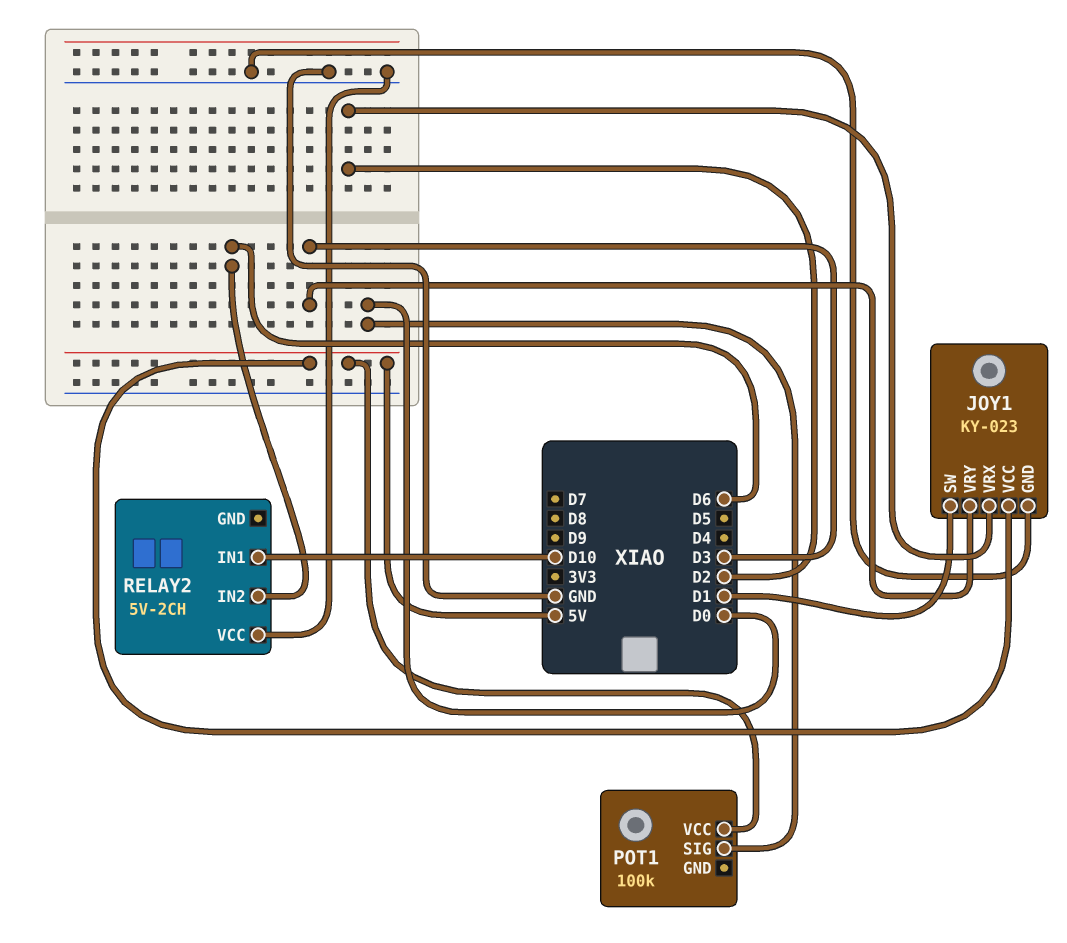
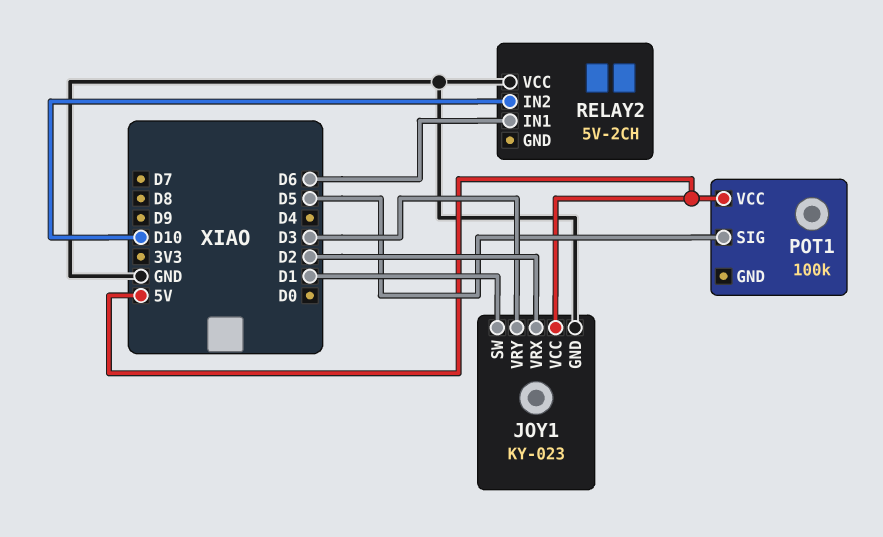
POT1 pin SIG: D0 -> D5
RELAY2 pin IN1: D10 -> D6
RELAY2 pin IN2: D6 -> D10

